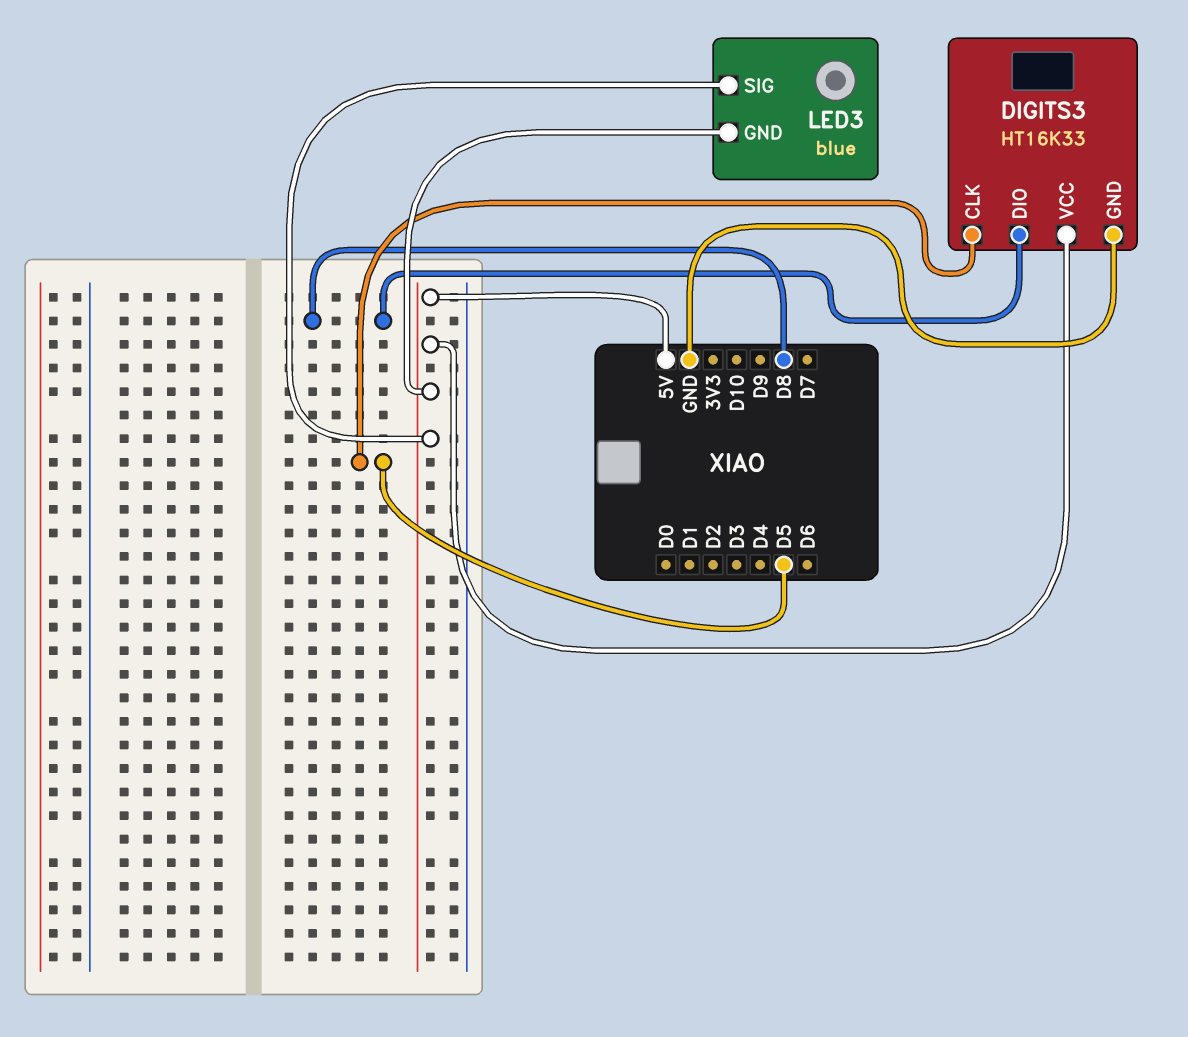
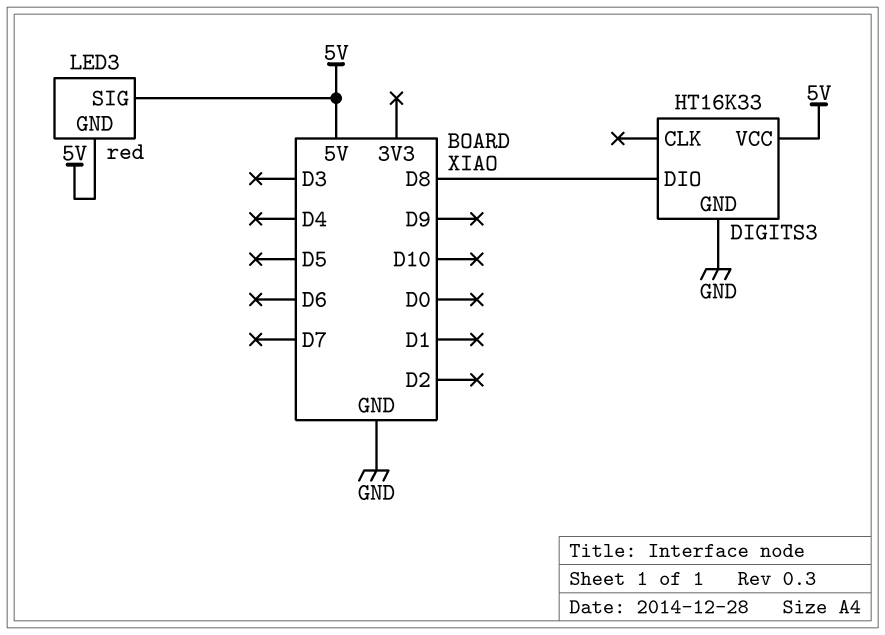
DIGITS3 pin CLK: D5 -> none
LED3: blue -> red

